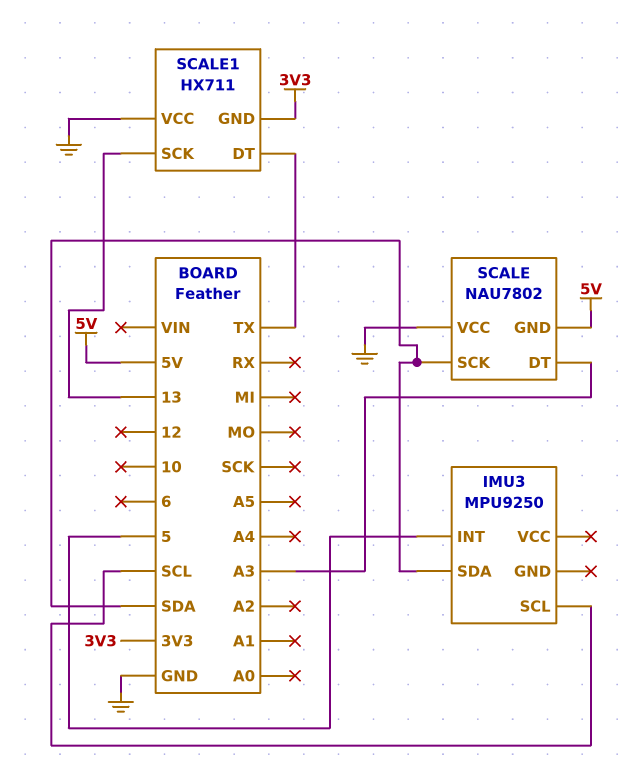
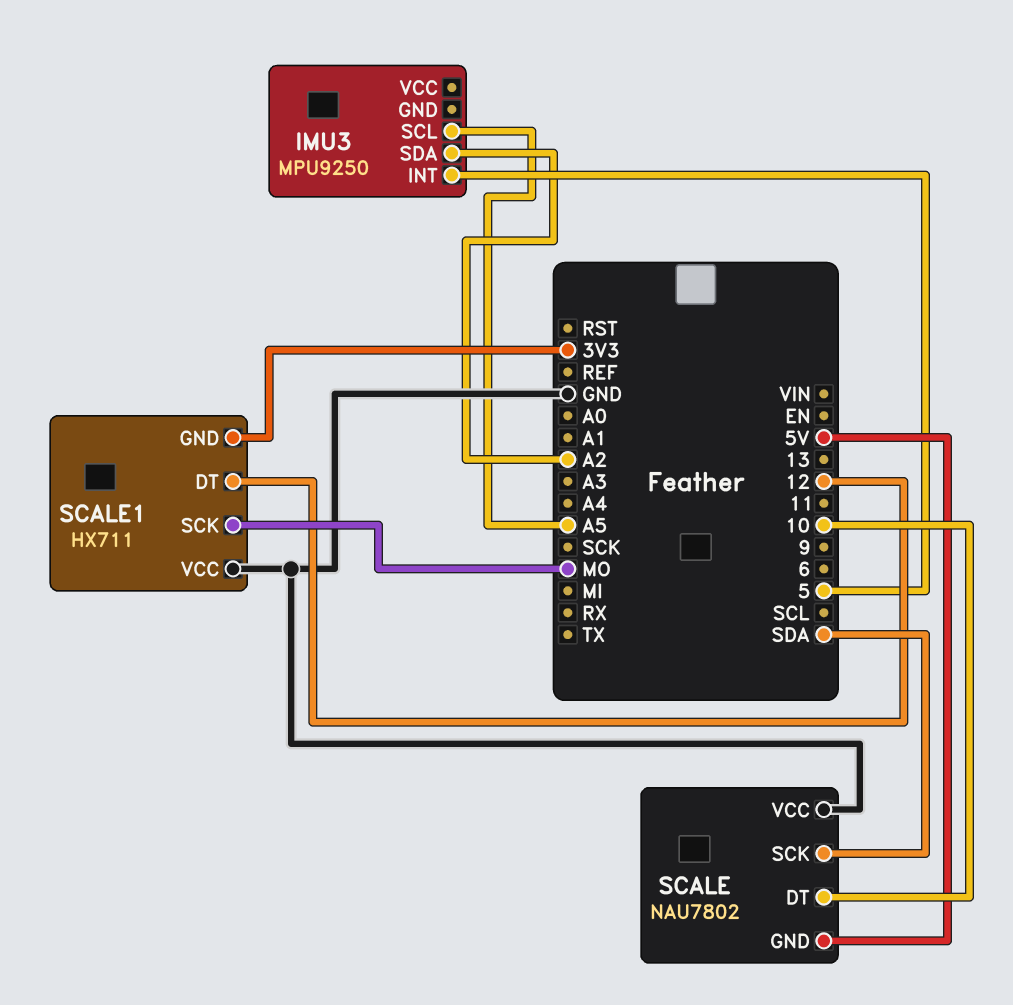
IMU3 pin SCL: SCL -> A5
IMU3 pin SDA: SDA -> A2
SCALE pin DT: A3 -> 10
SCALE1 pin DT: TX -> 12
SCALE1 pin SCK: 13 -> MO

